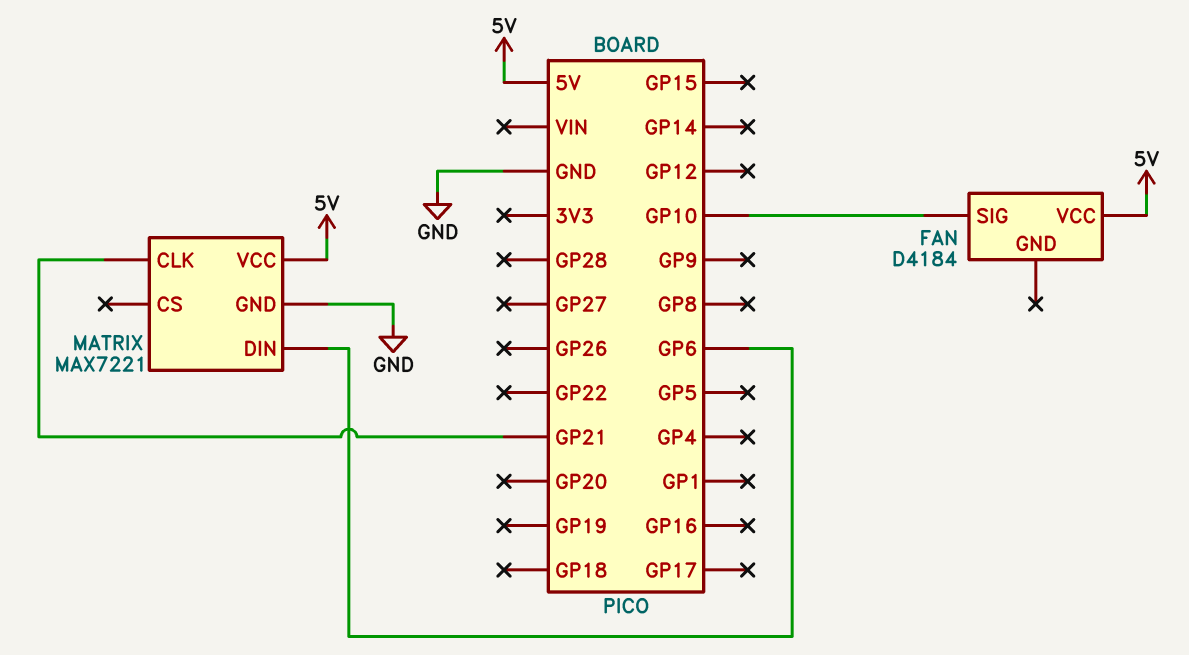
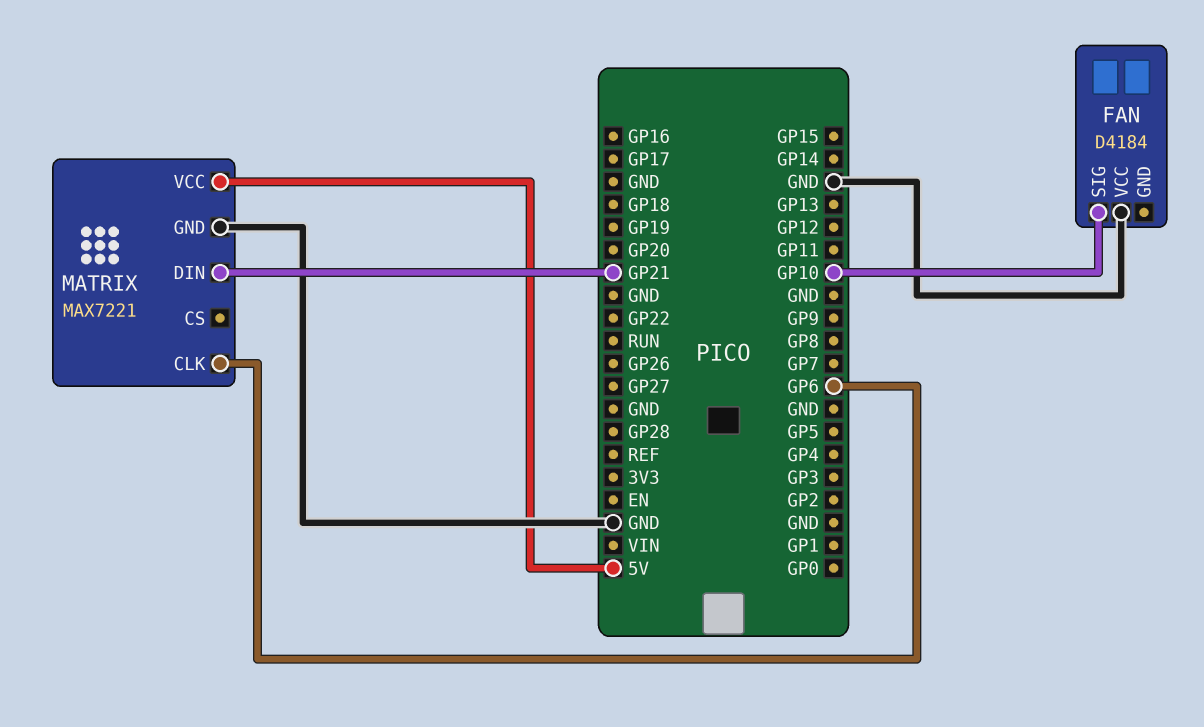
FAN pin VCC: 5V -> GND
MATRIX pin CLK: GP21 -> GP6
MATRIX pin DIN: GP6 -> GP21

